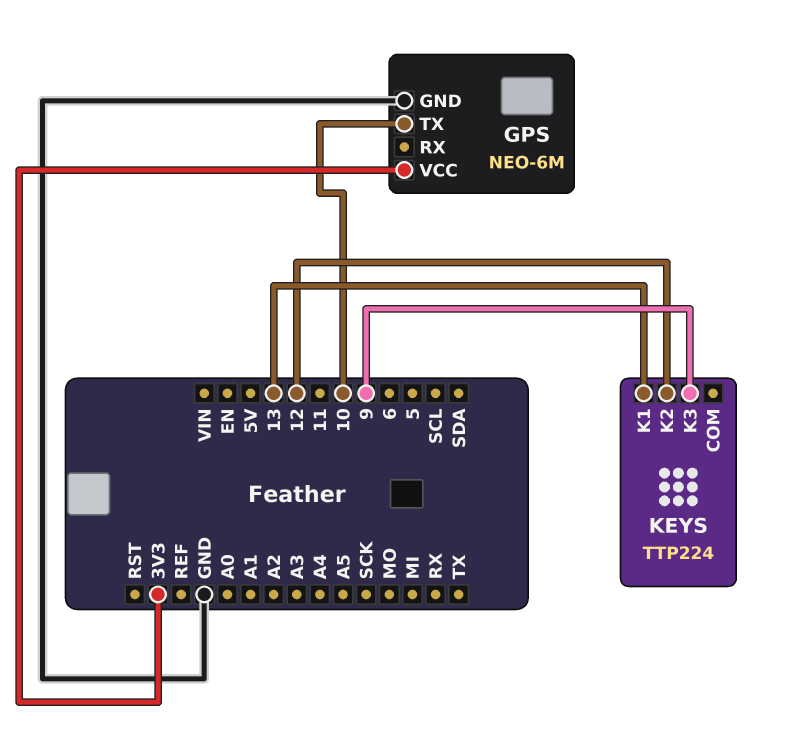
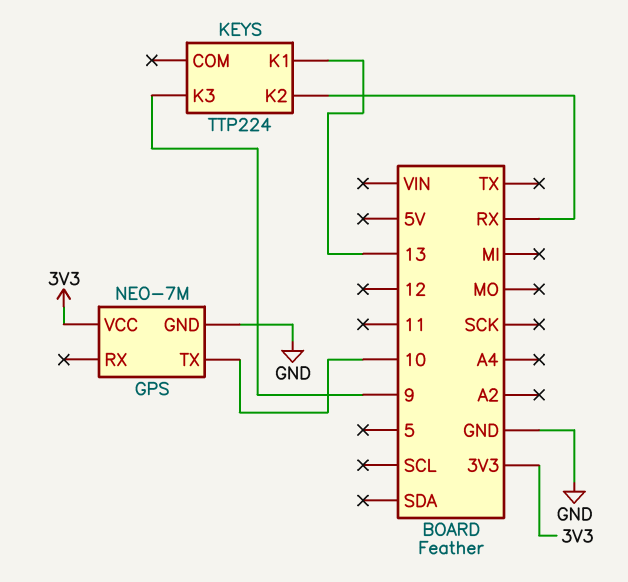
GPS: NEO-6M -> NEO-7M
KEYS pin K2: 12 -> RX

